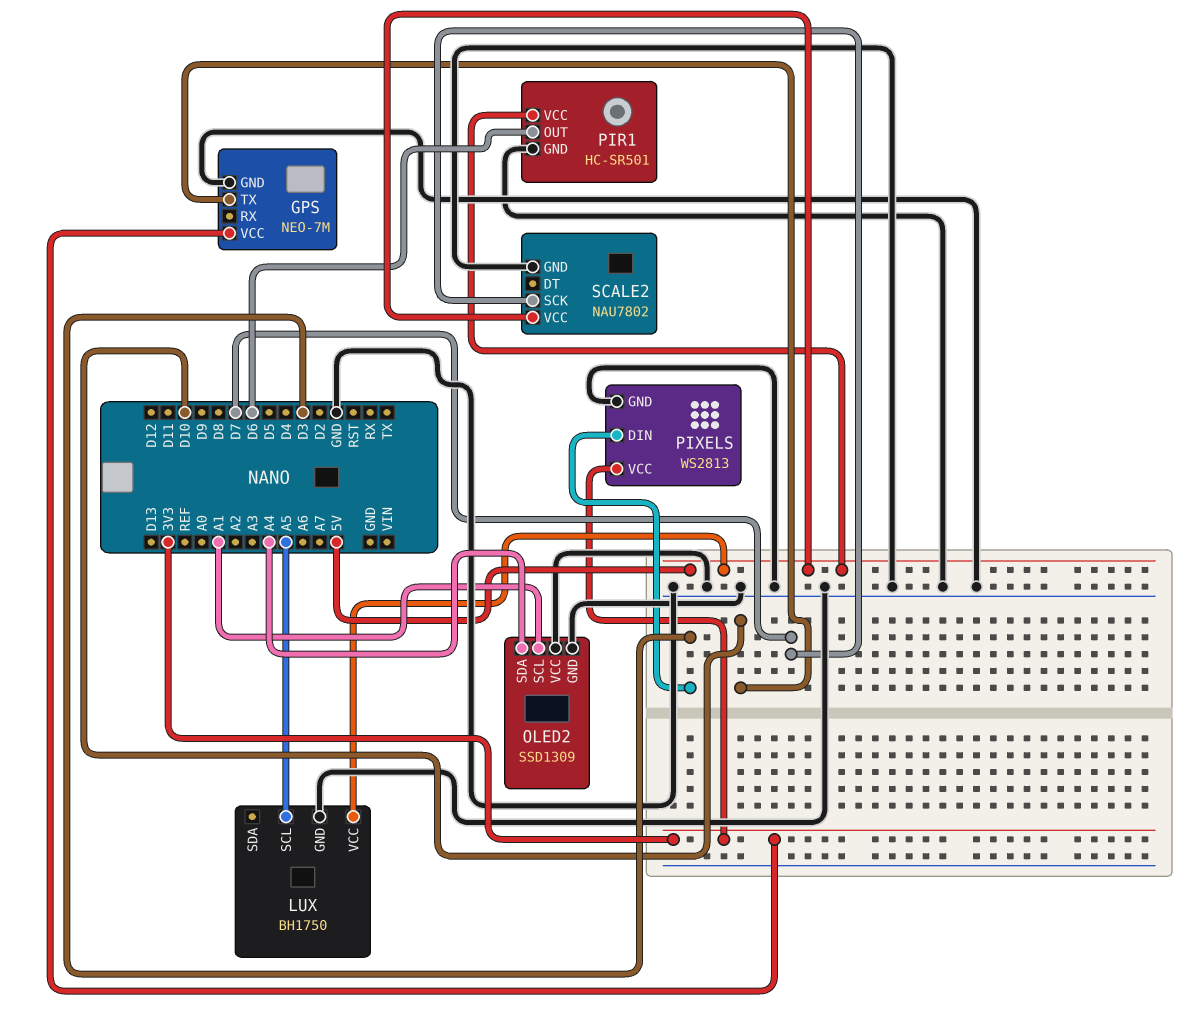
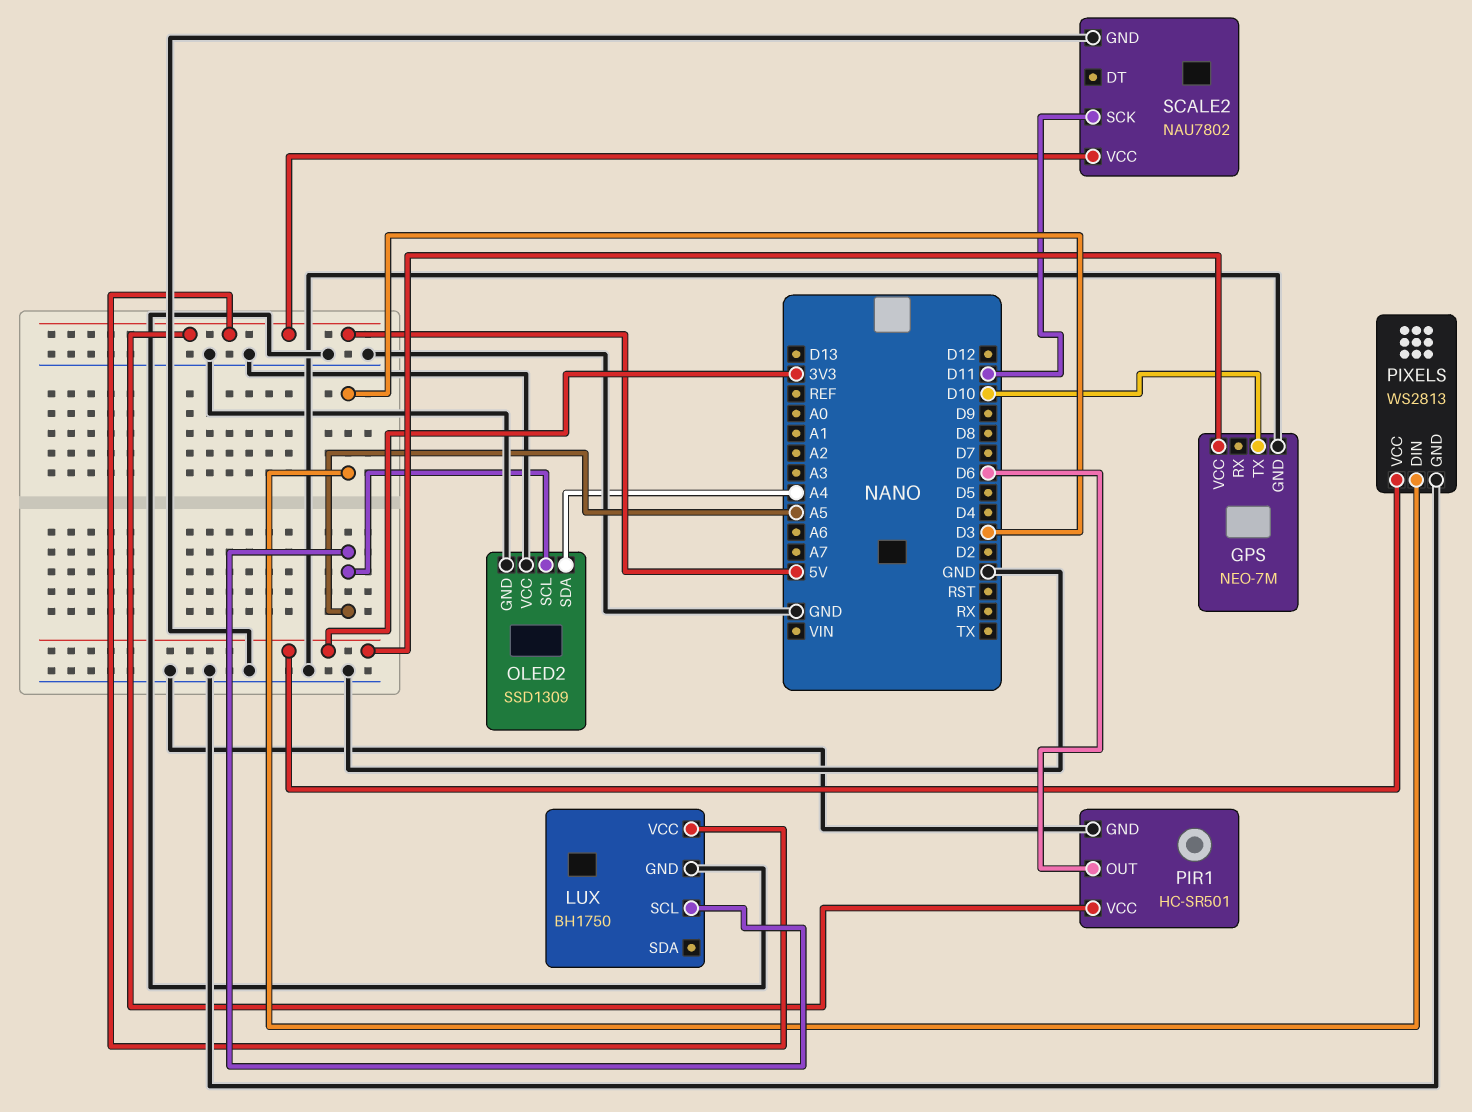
OLED2 pin SCL: A1 -> A5
SCALE2 pin SCK: D7 -> D11

